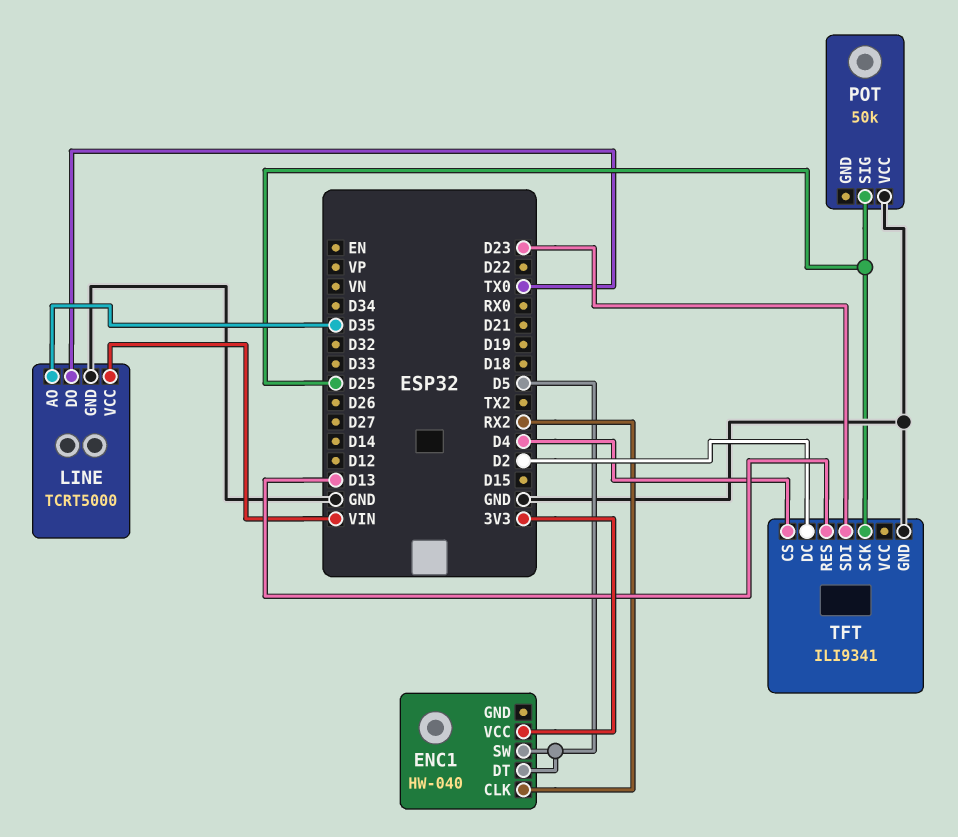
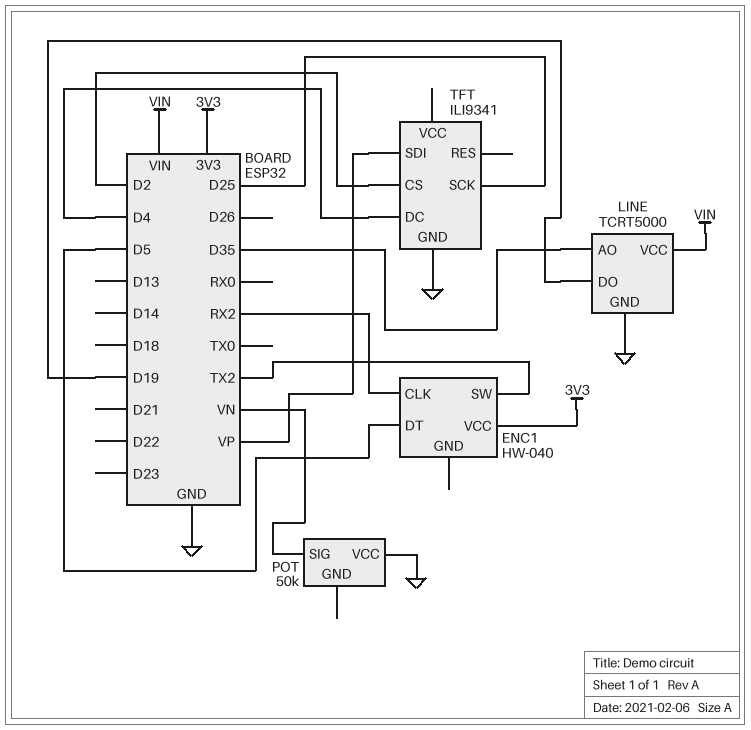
ENC1 pin SW: D5 -> TX2
LINE pin DO: TX0 -> D19
POT pin SIG: D25 -> VN
TFT pin CS: D4 -> D2
TFT pin DC: D2 -> D4
TFT pin RES: D13 -> none
TFT pin SDI: D23 -> VP

